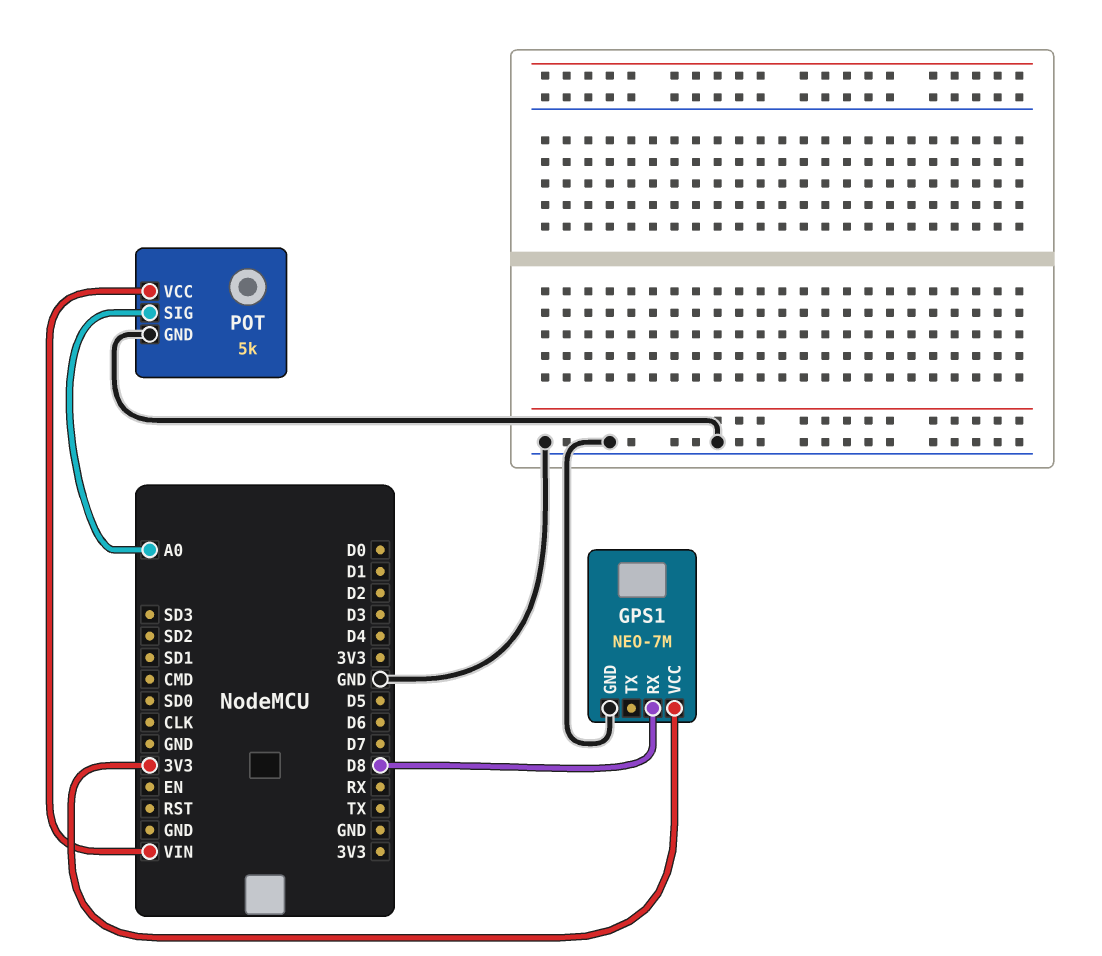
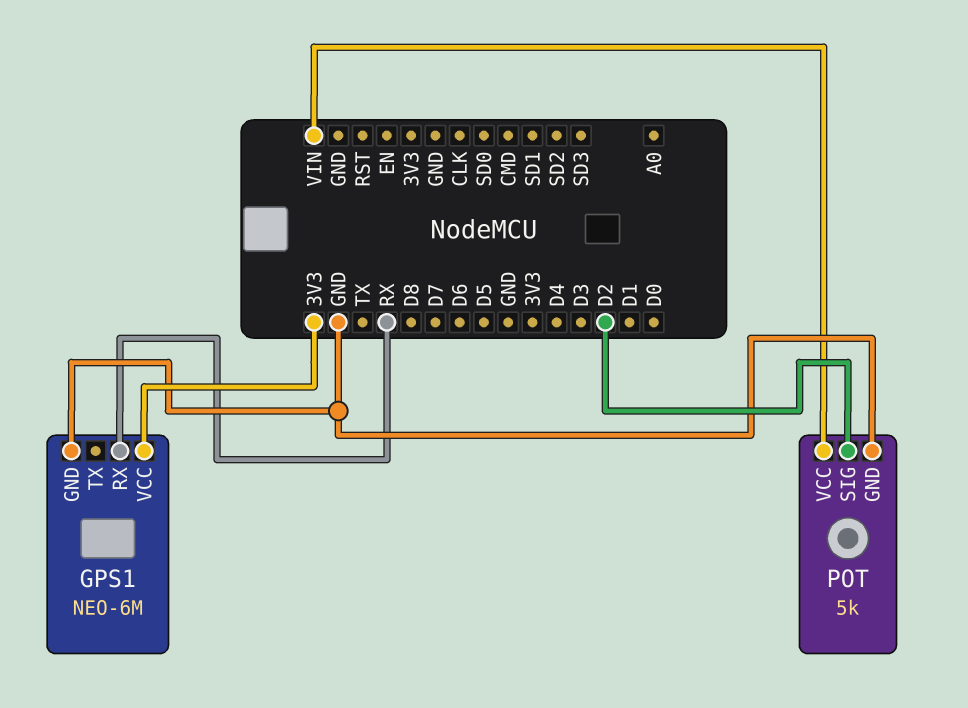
GPS1: NEO-7M -> NEO-6M
GPS1 pin RX: D8 -> RX
POT pin SIG: A0 -> D2

